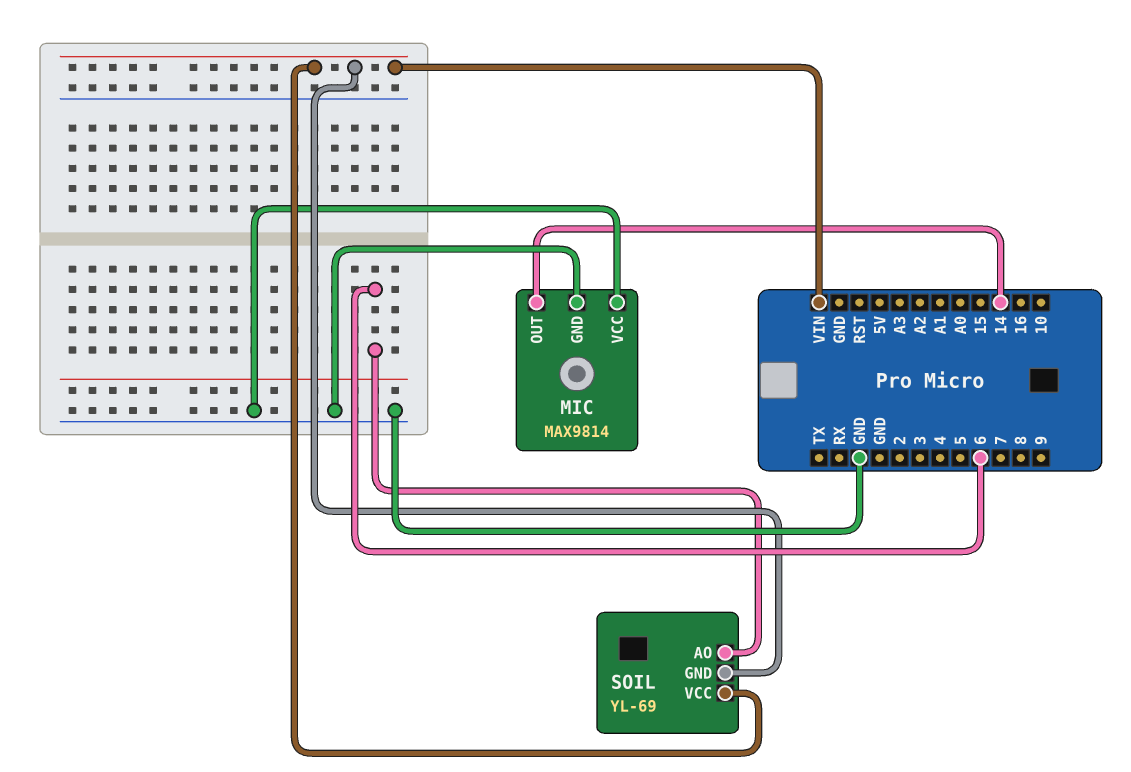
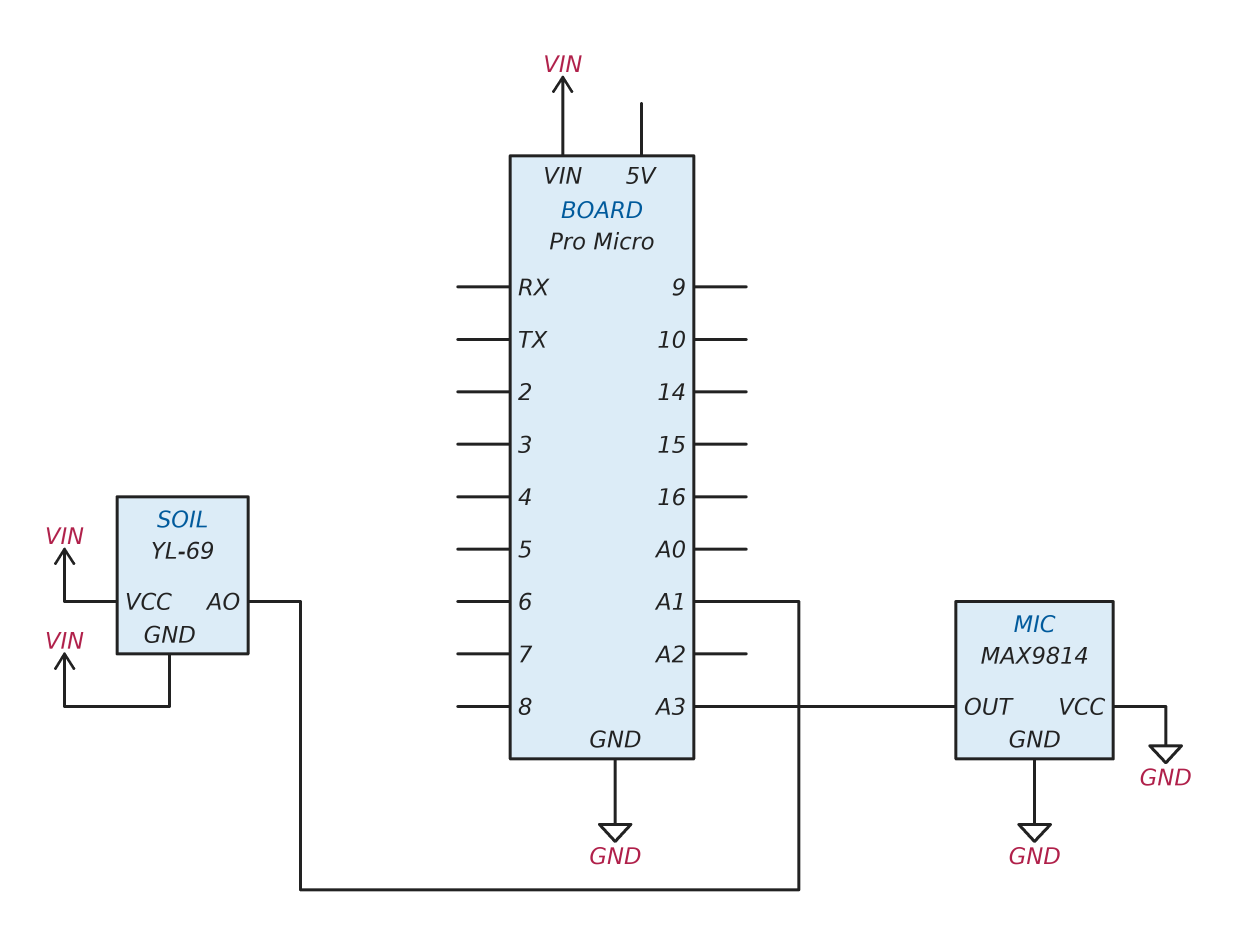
MIC pin OUT: 14 -> A3
SOIL pin AO: 6 -> A1

